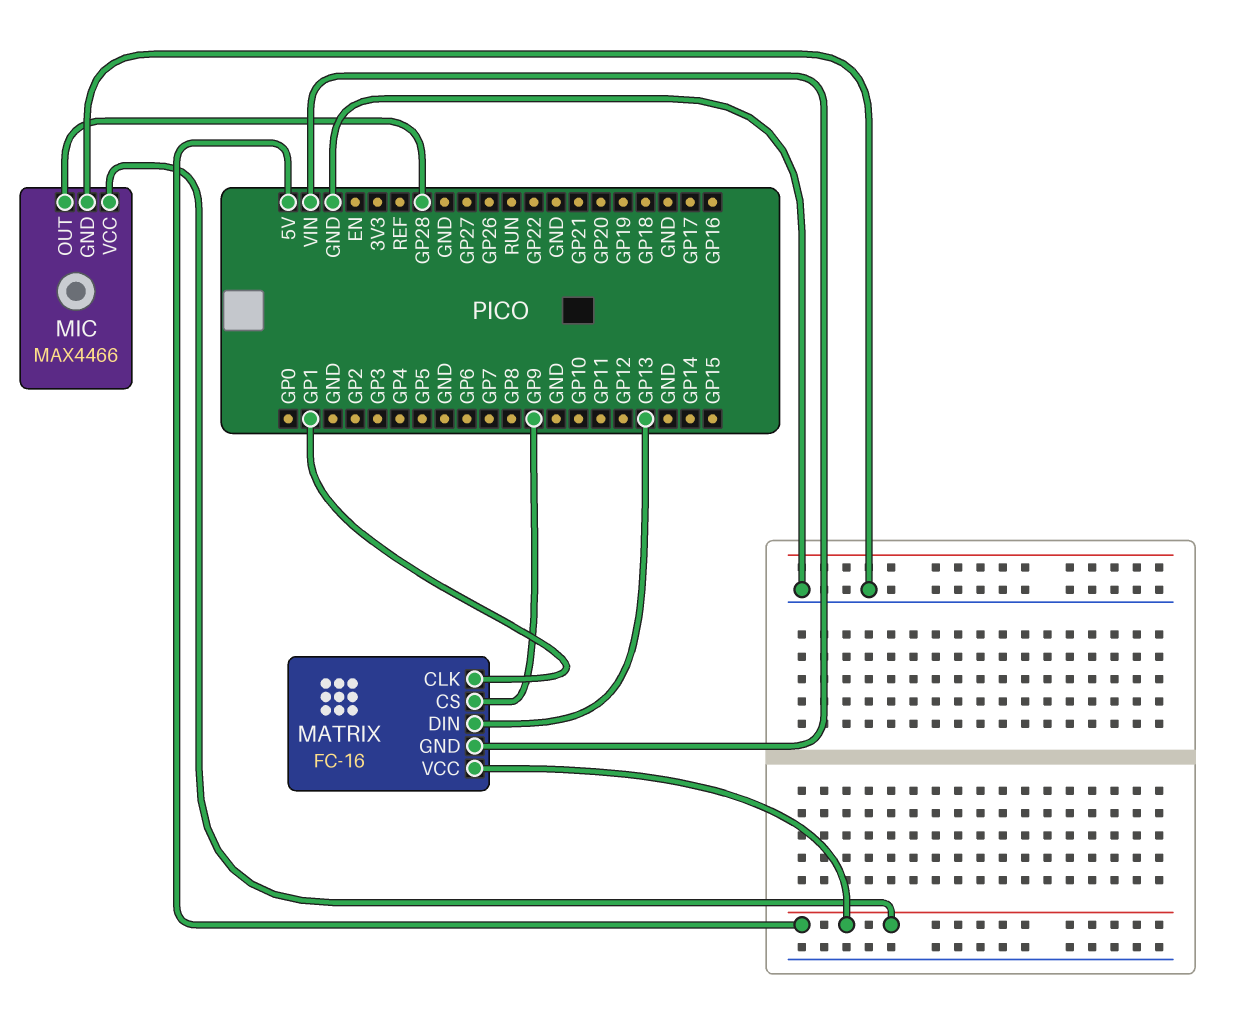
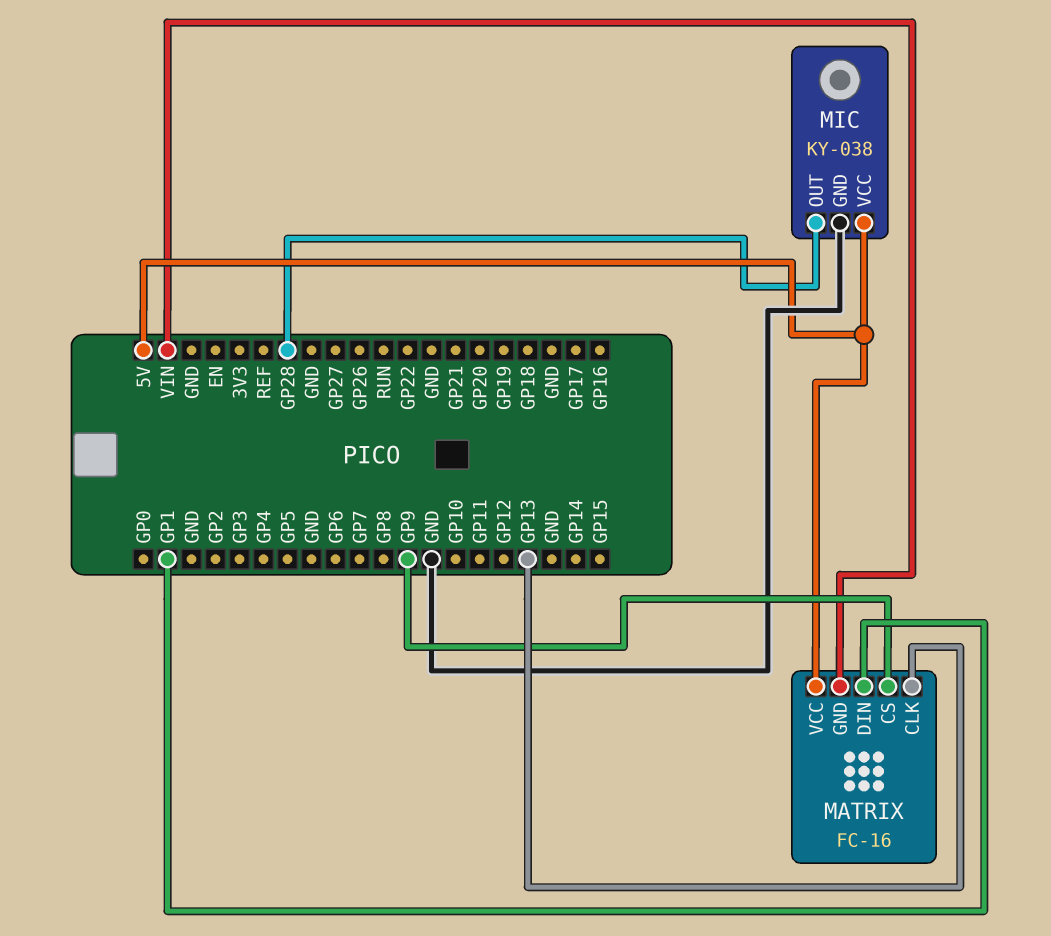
MATRIX pin CLK: GP1 -> GP13
MATRIX pin DIN: GP13 -> GP1
MIC: MAX4466 -> KY-038

